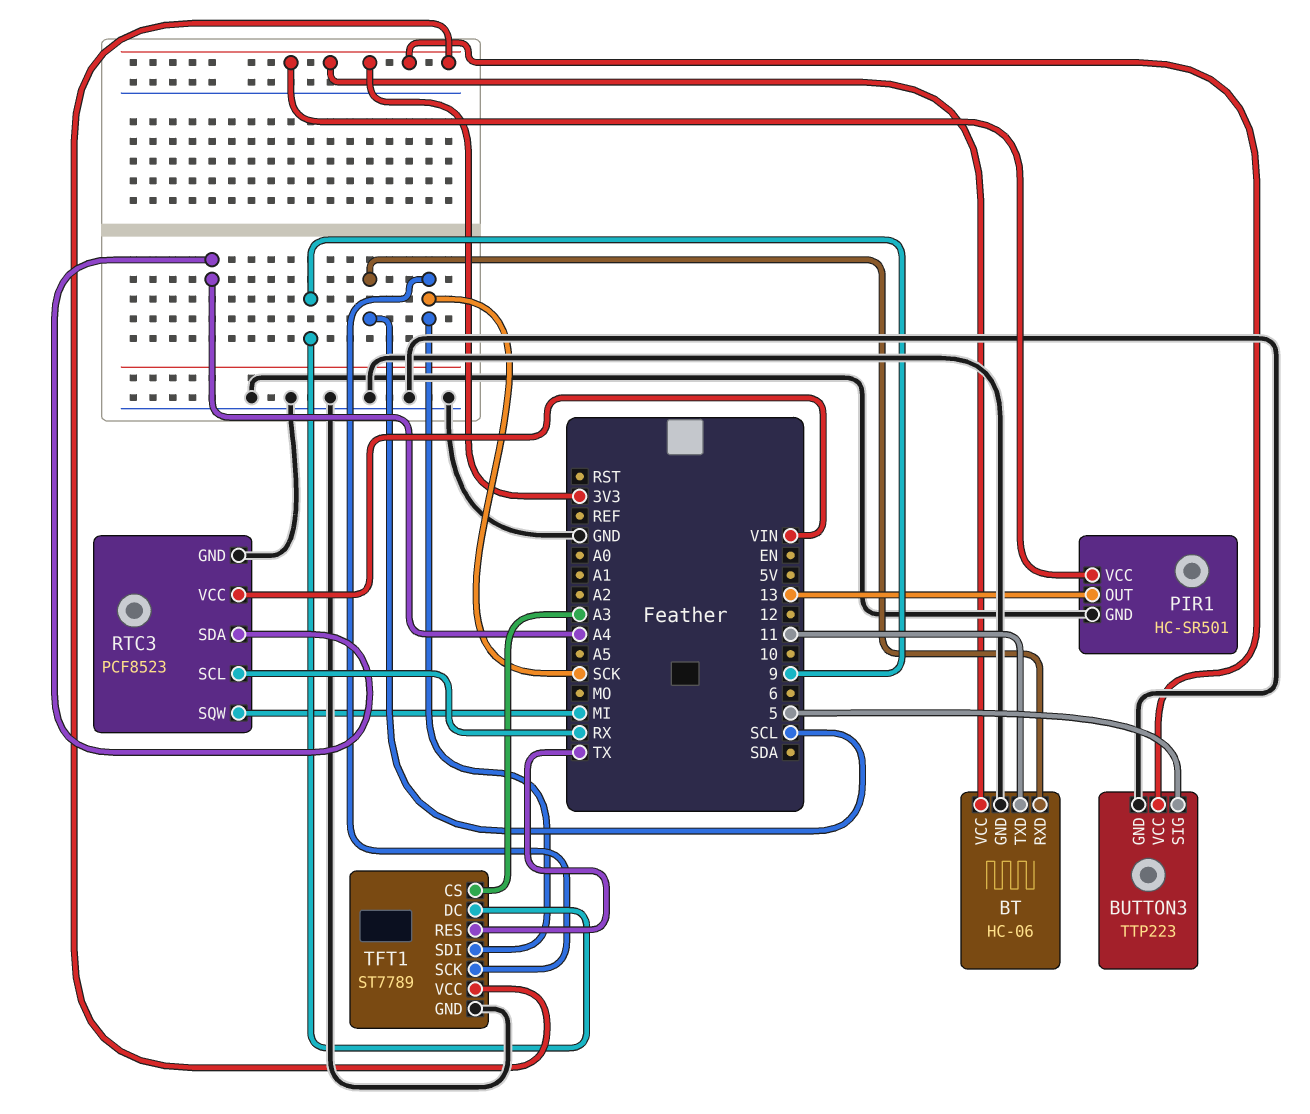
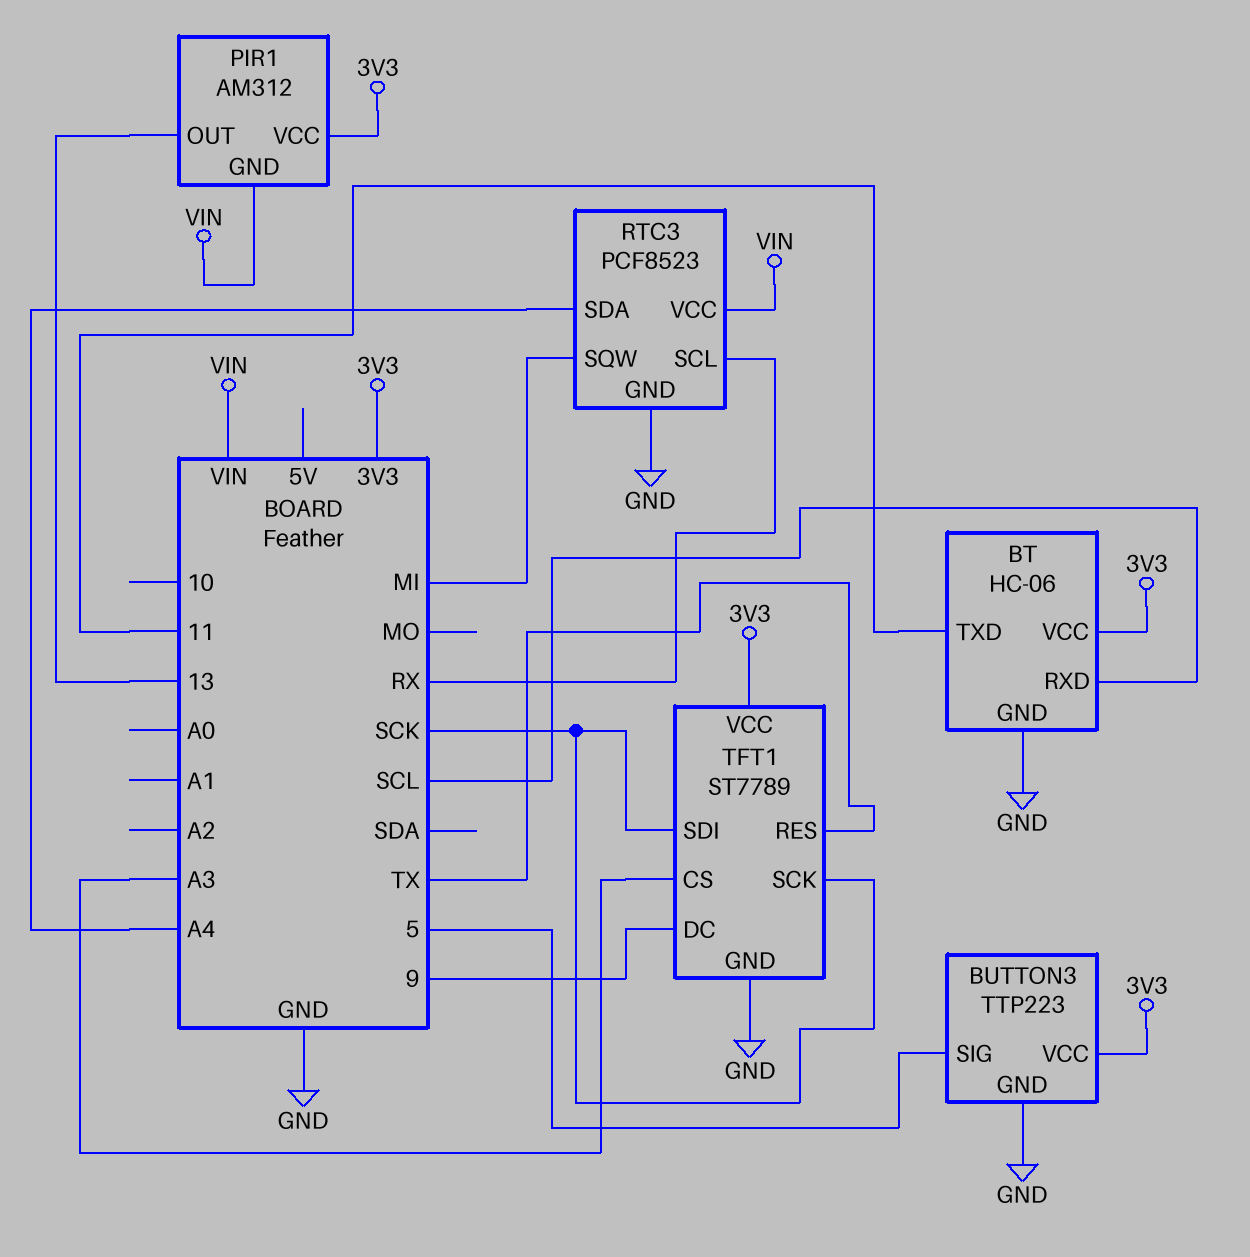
PIR1: HC-SR501 -> AM312
PIR1 pin GND: GND -> VIN

